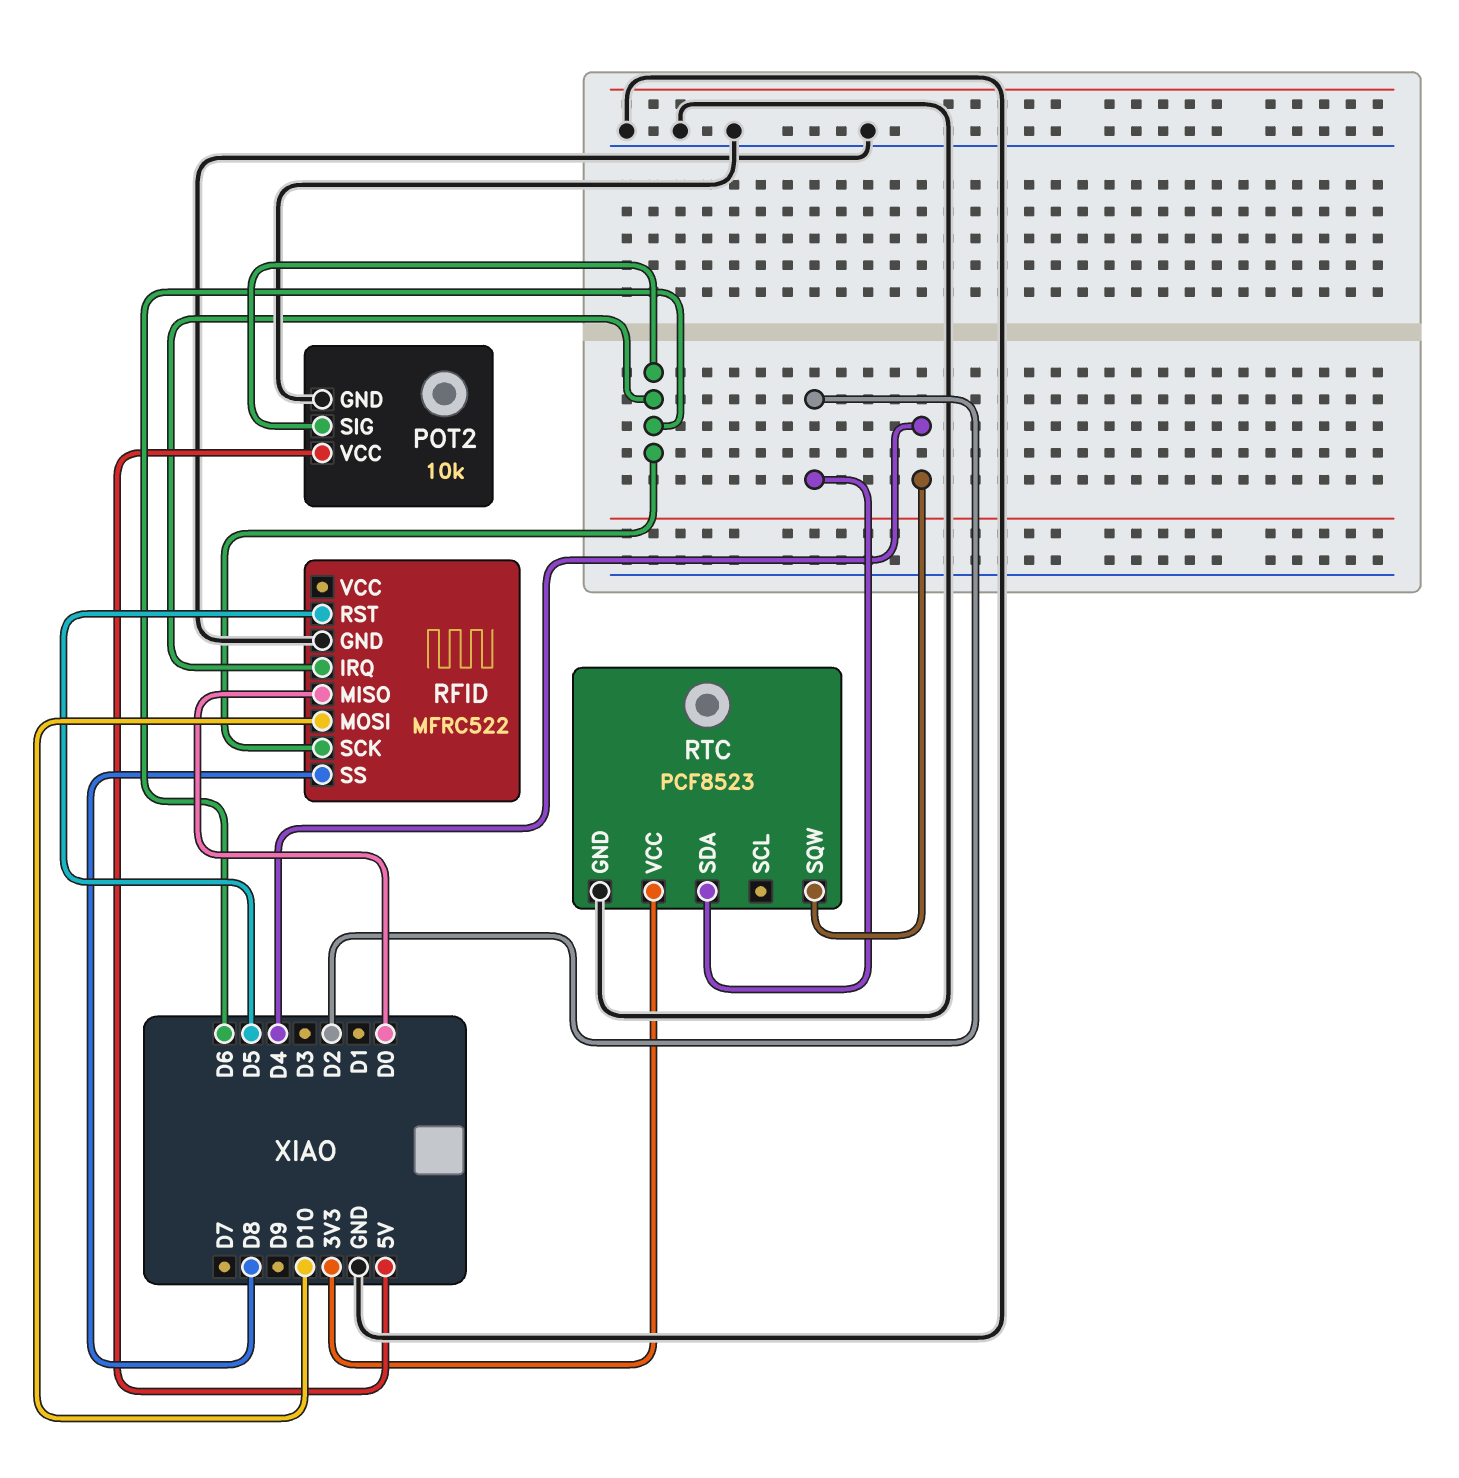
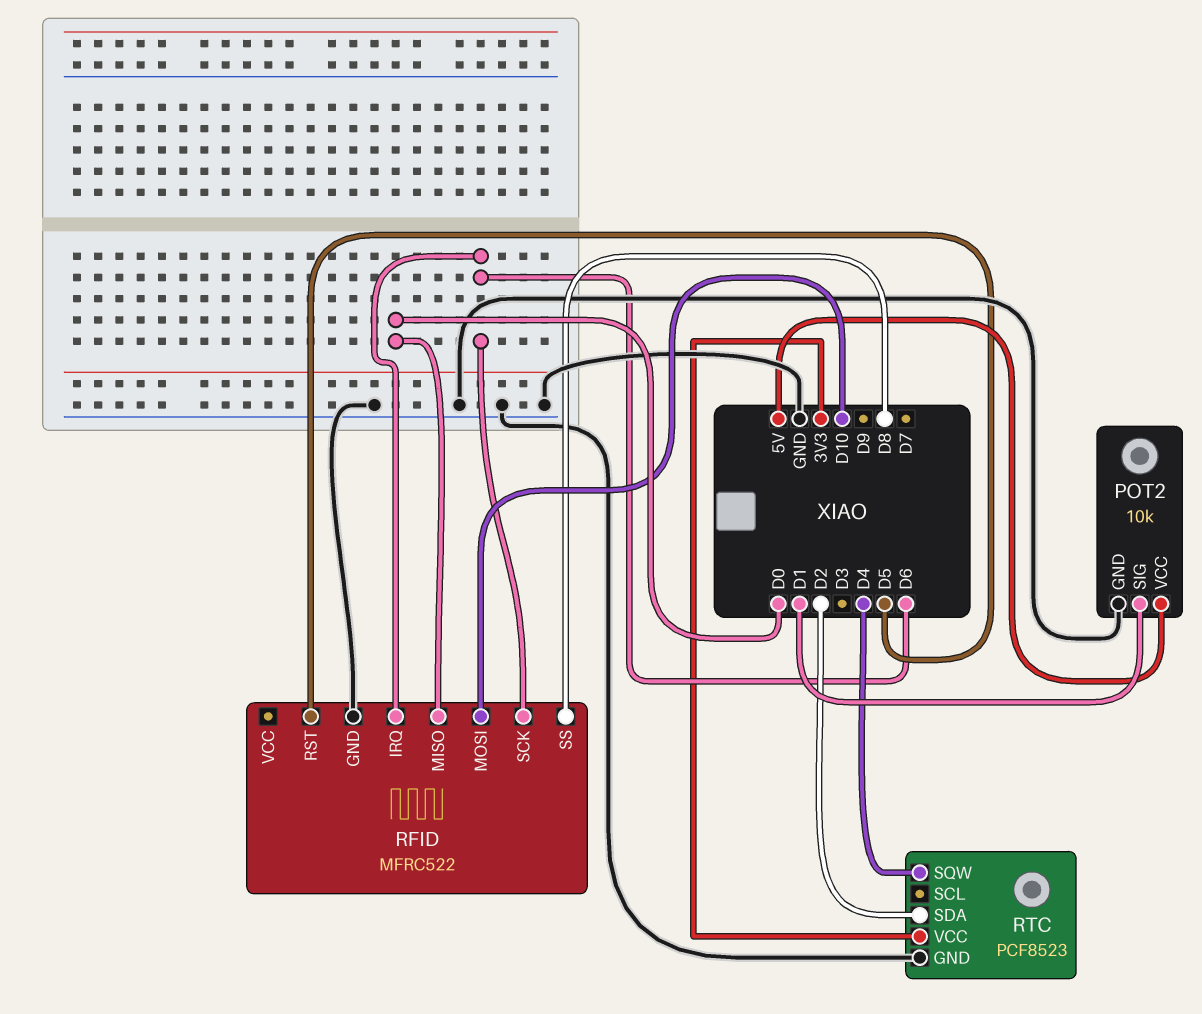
POT2 pin SIG: D6 -> D1

